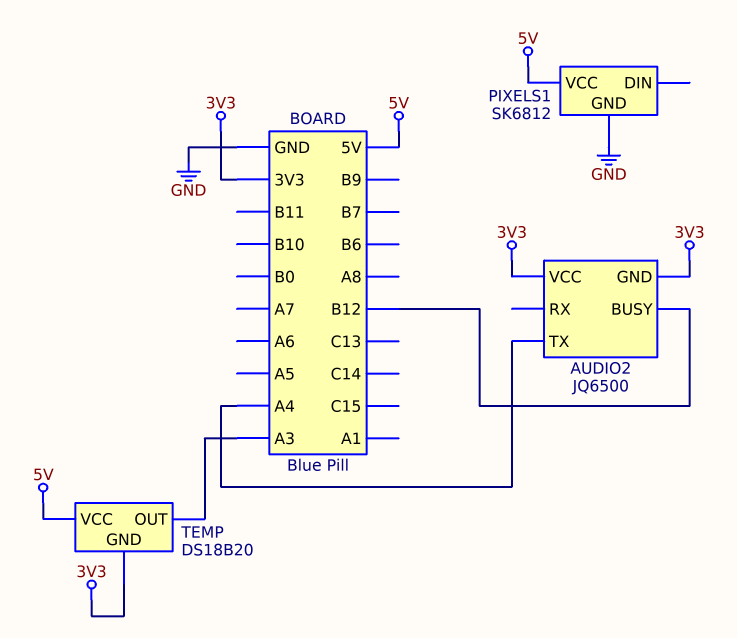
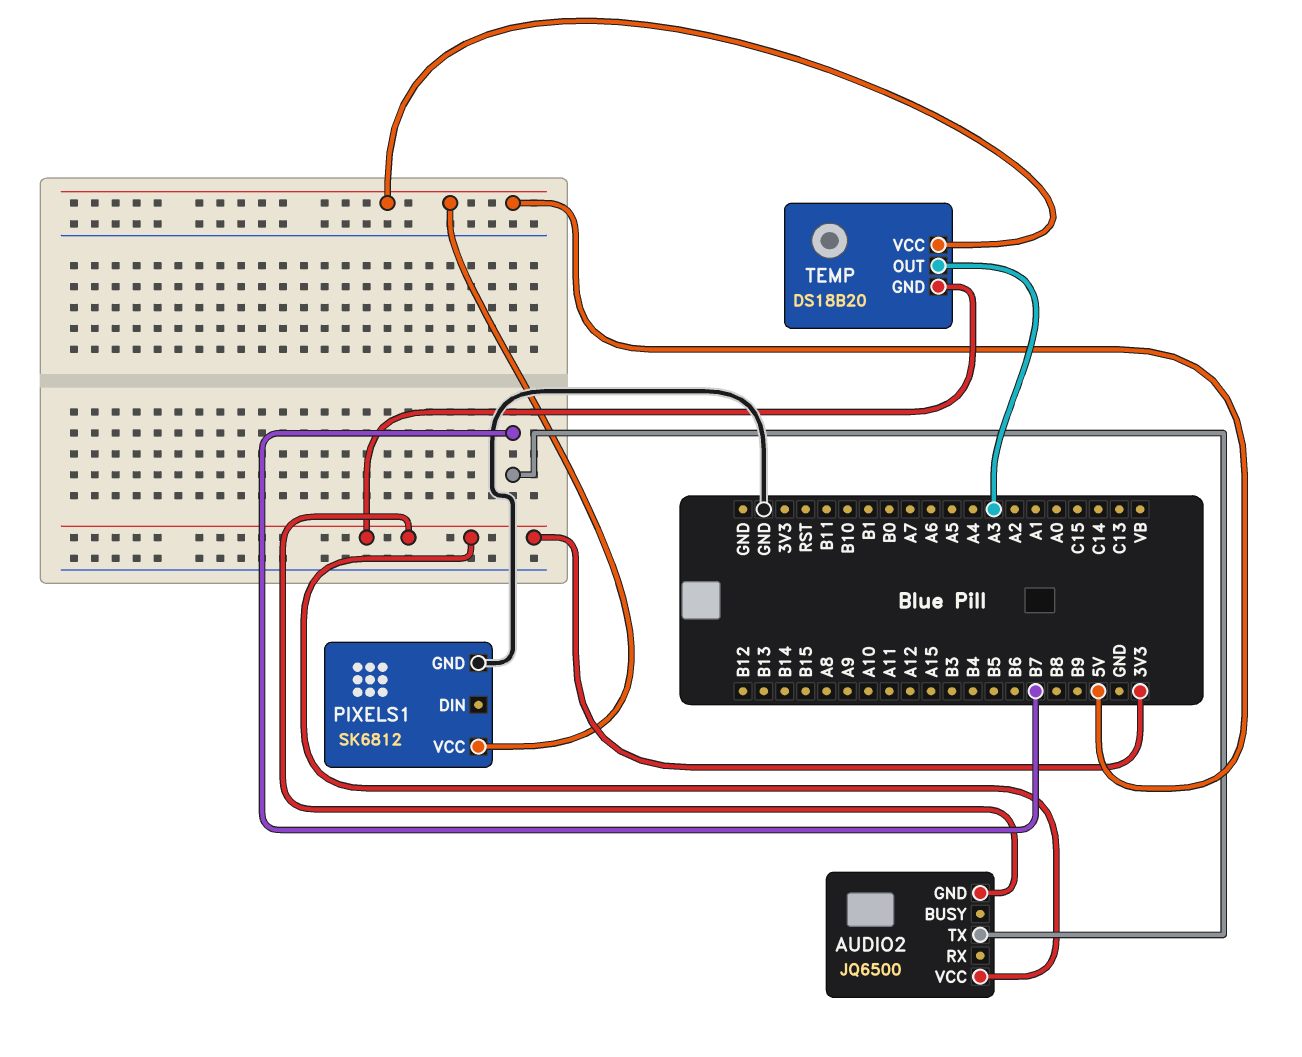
AUDIO2 pin BUSY: B12 -> none
AUDIO2 pin TX: A4 -> B7

